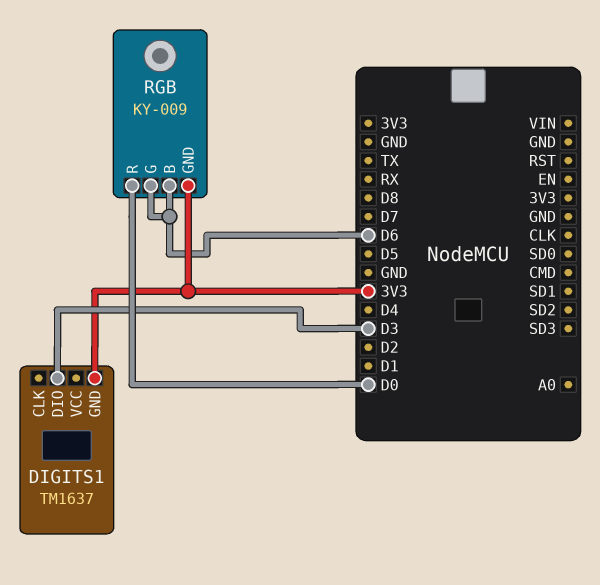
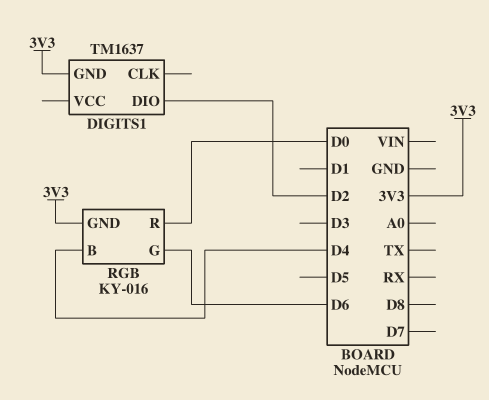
DIGITS1 pin DIO: D3 -> D2
RGB: KY-009 -> KY-016
RGB pin B: D6 -> D4

